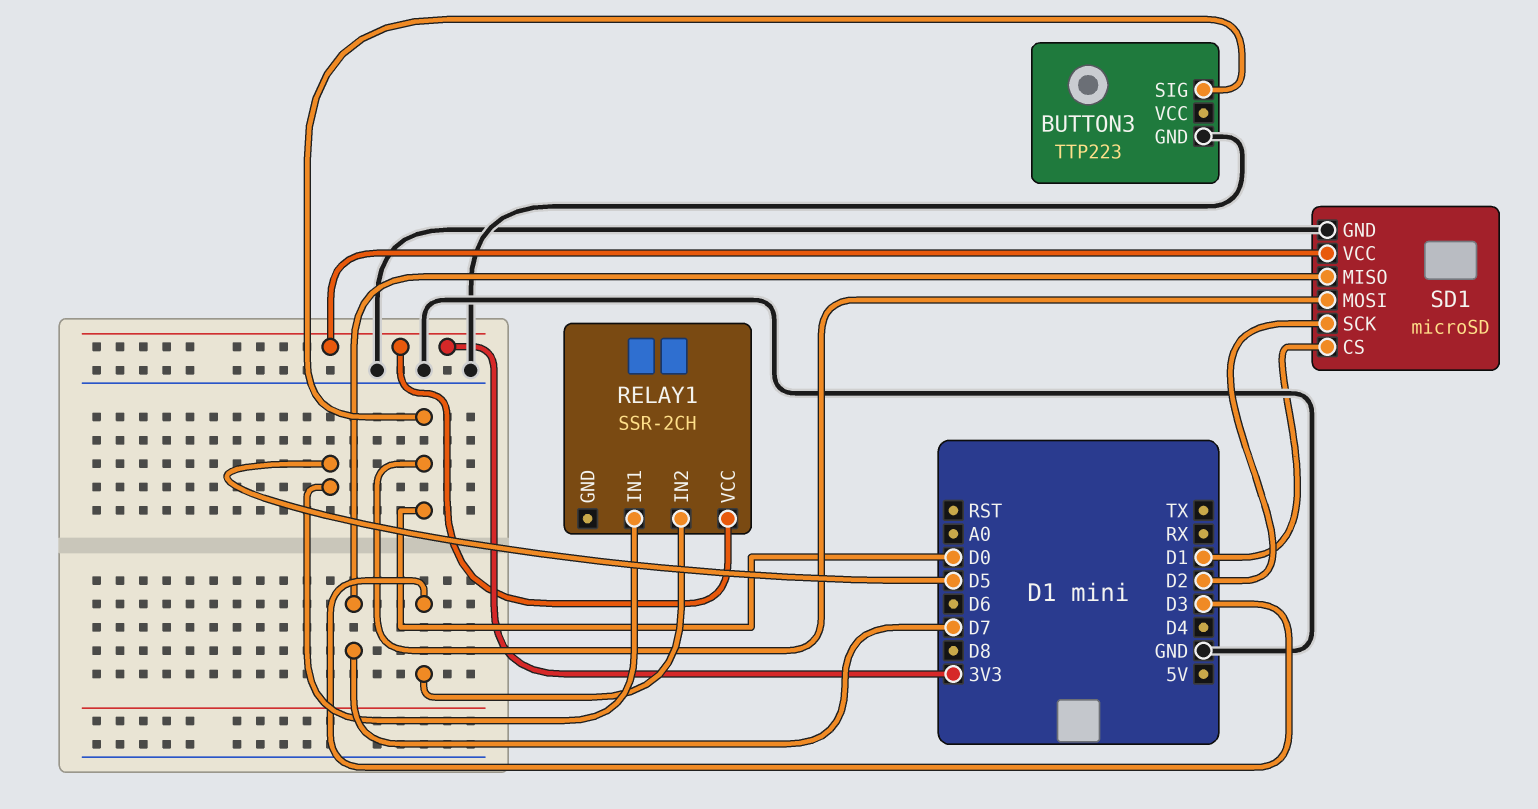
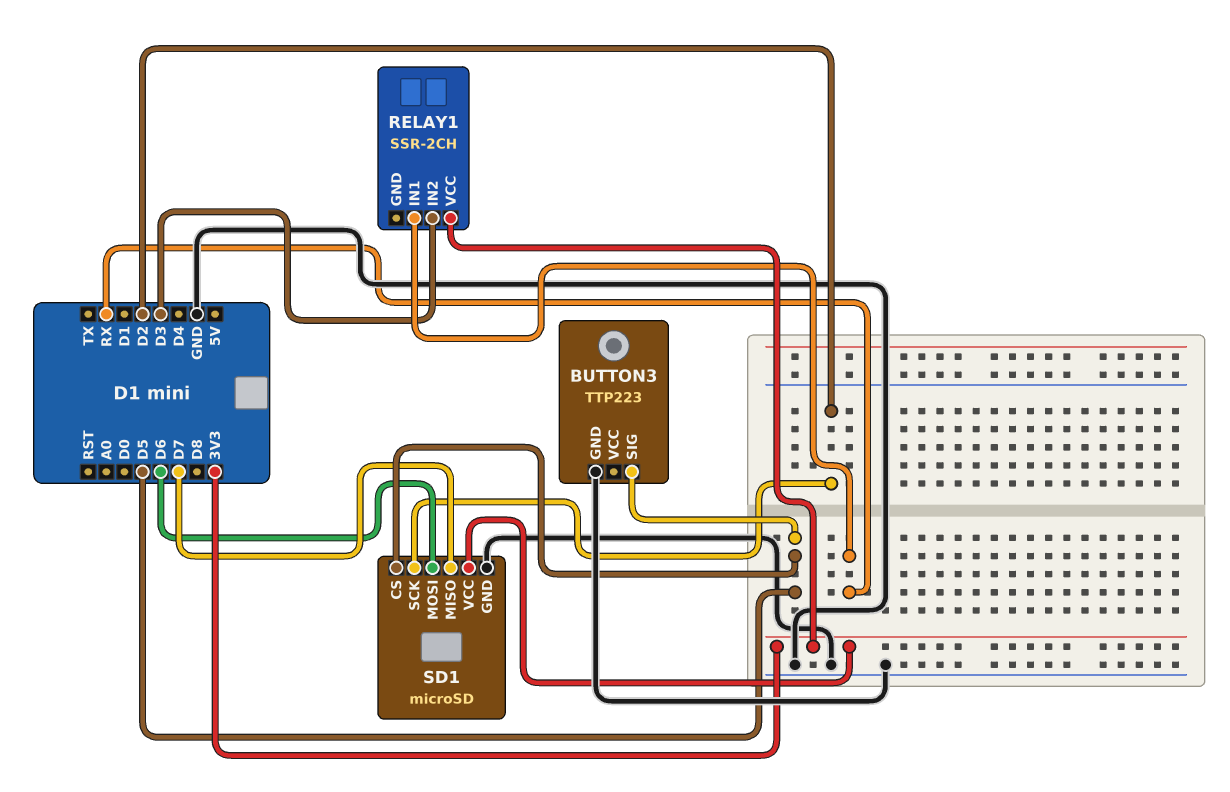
BUTTON3 pin SIG: D0 -> D5
RELAY1 pin IN1: D5 -> RX
SD1 pin CS: D1 -> D5
SD1 pin MOSI: D0 -> D6

